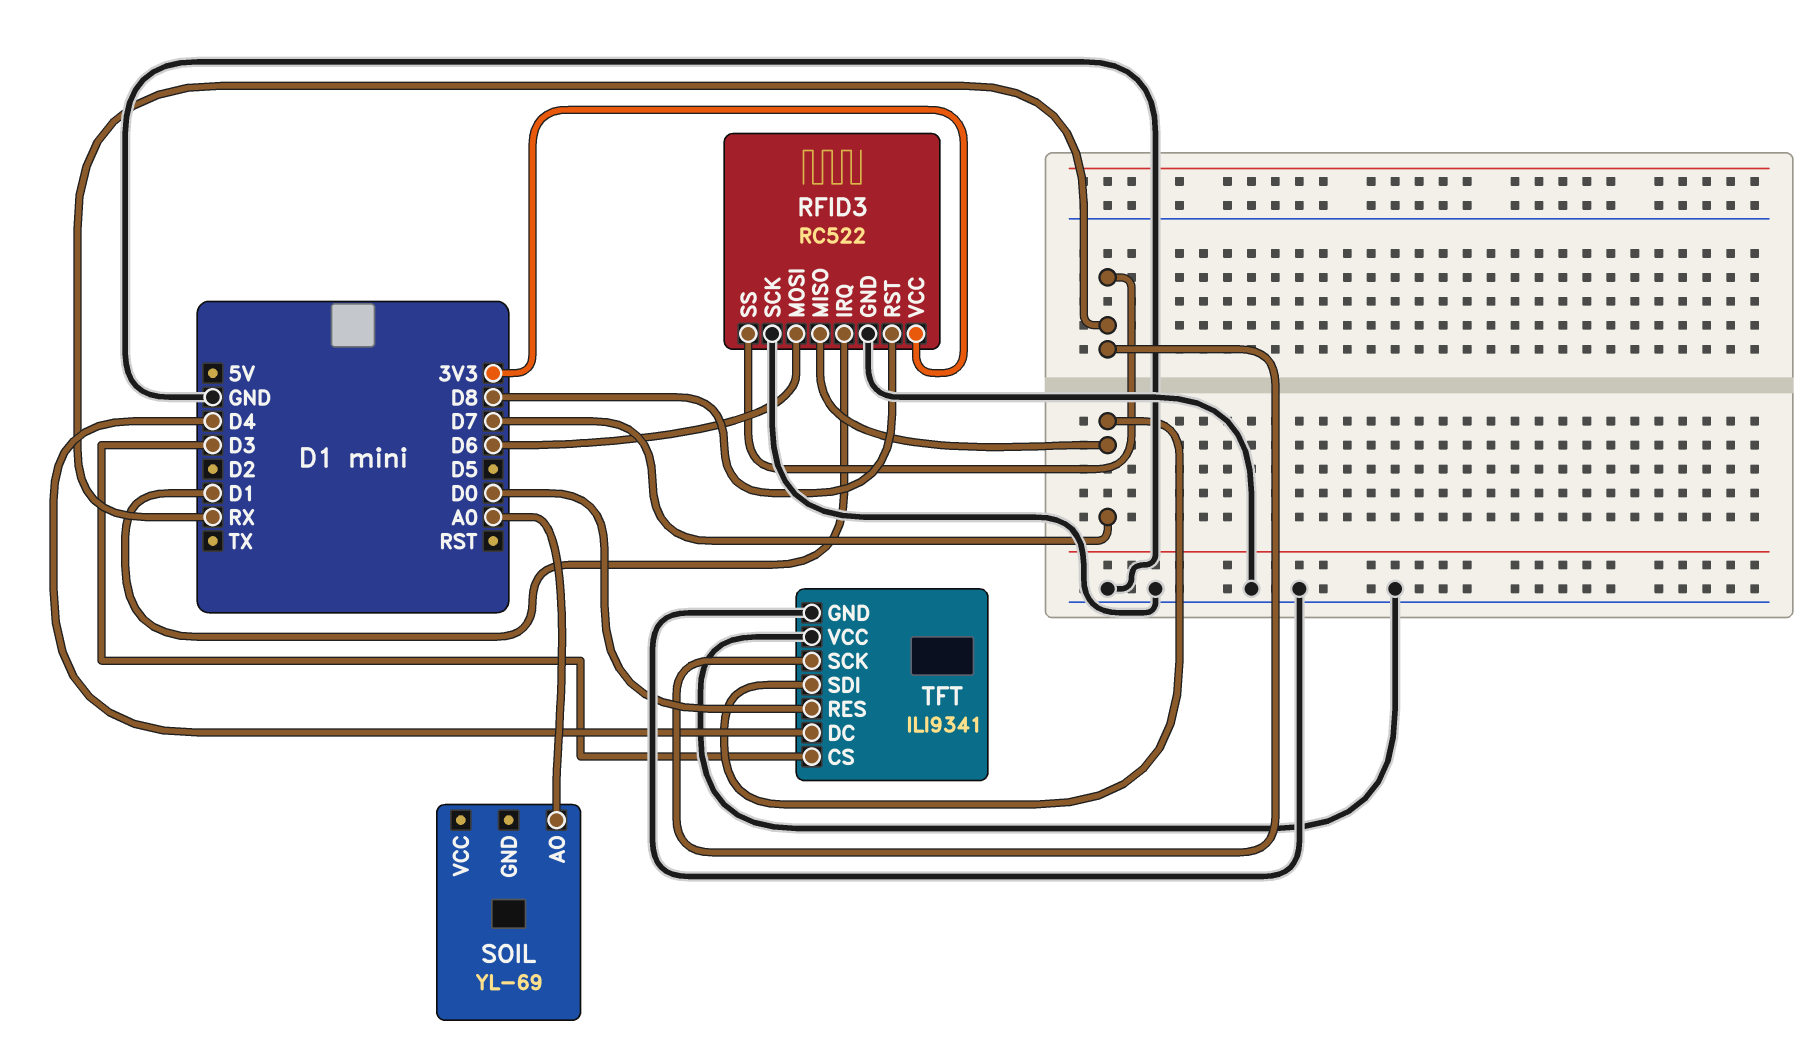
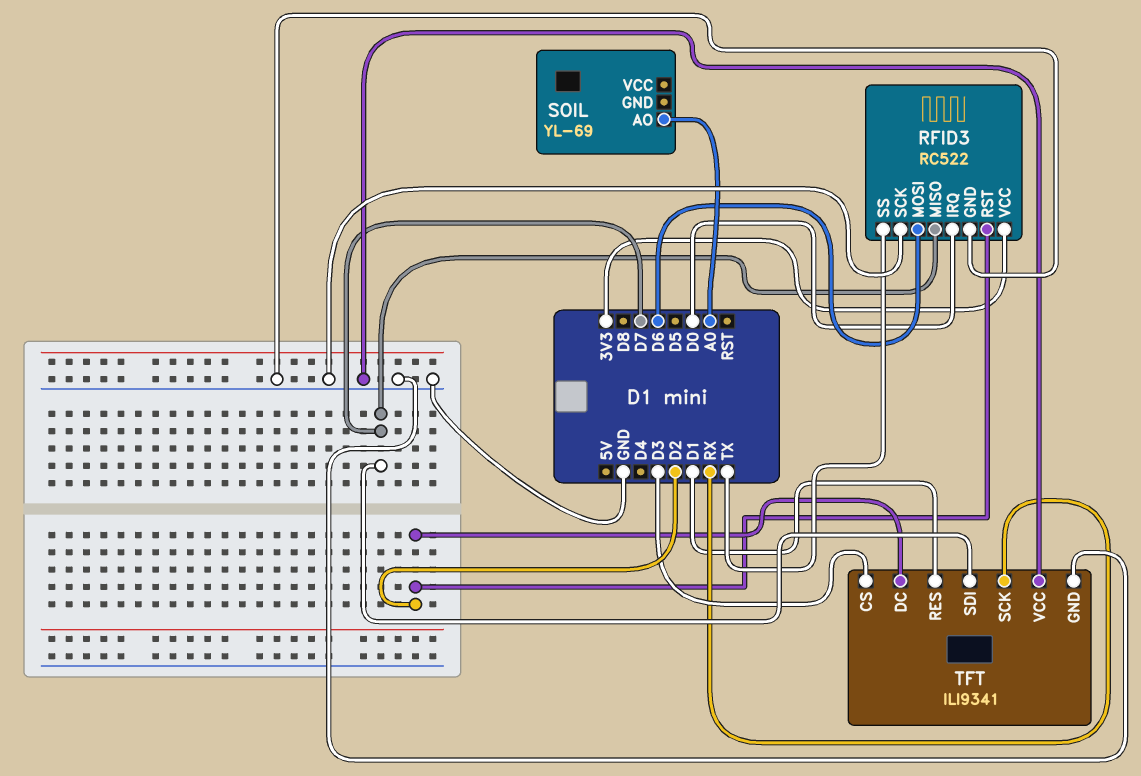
RFID3 pin IRQ: D1 -> D0
RFID3 pin RST: D8 -> D2
RFID3 pin SS: RX -> TX
TFT pin DC: D4 -> D2
TFT pin RES: D0 -> D1

